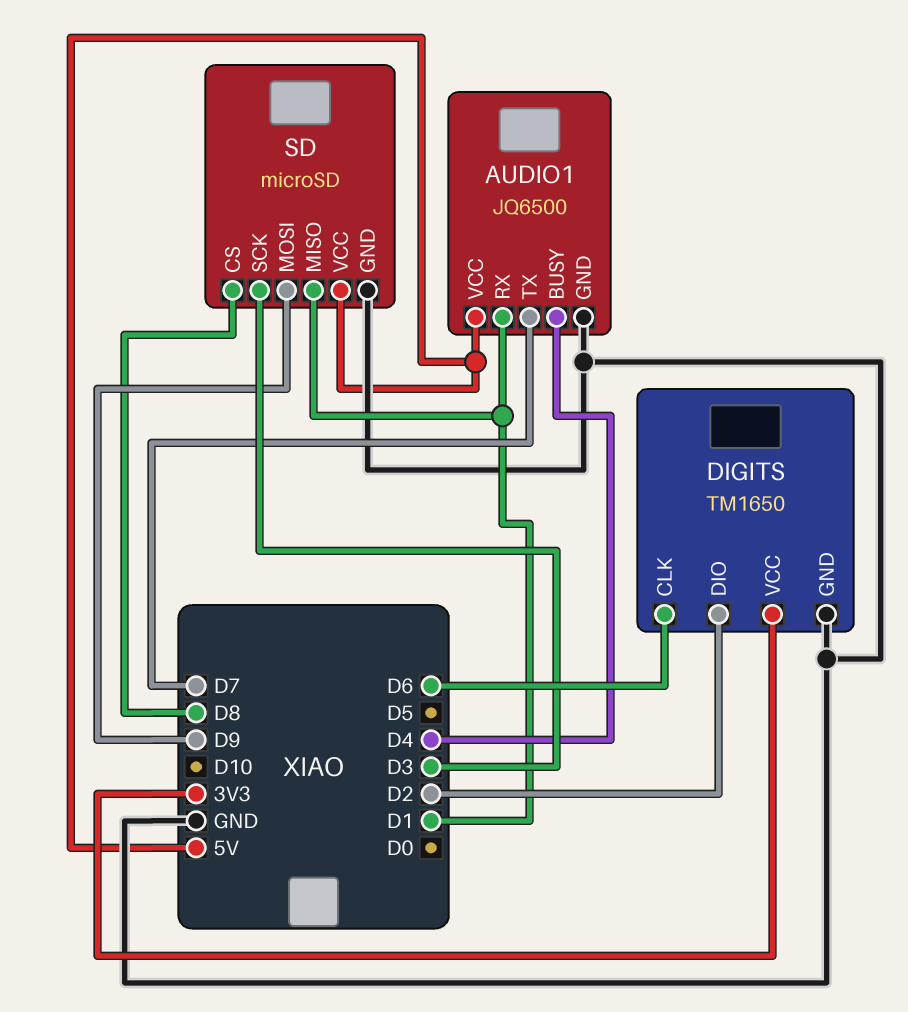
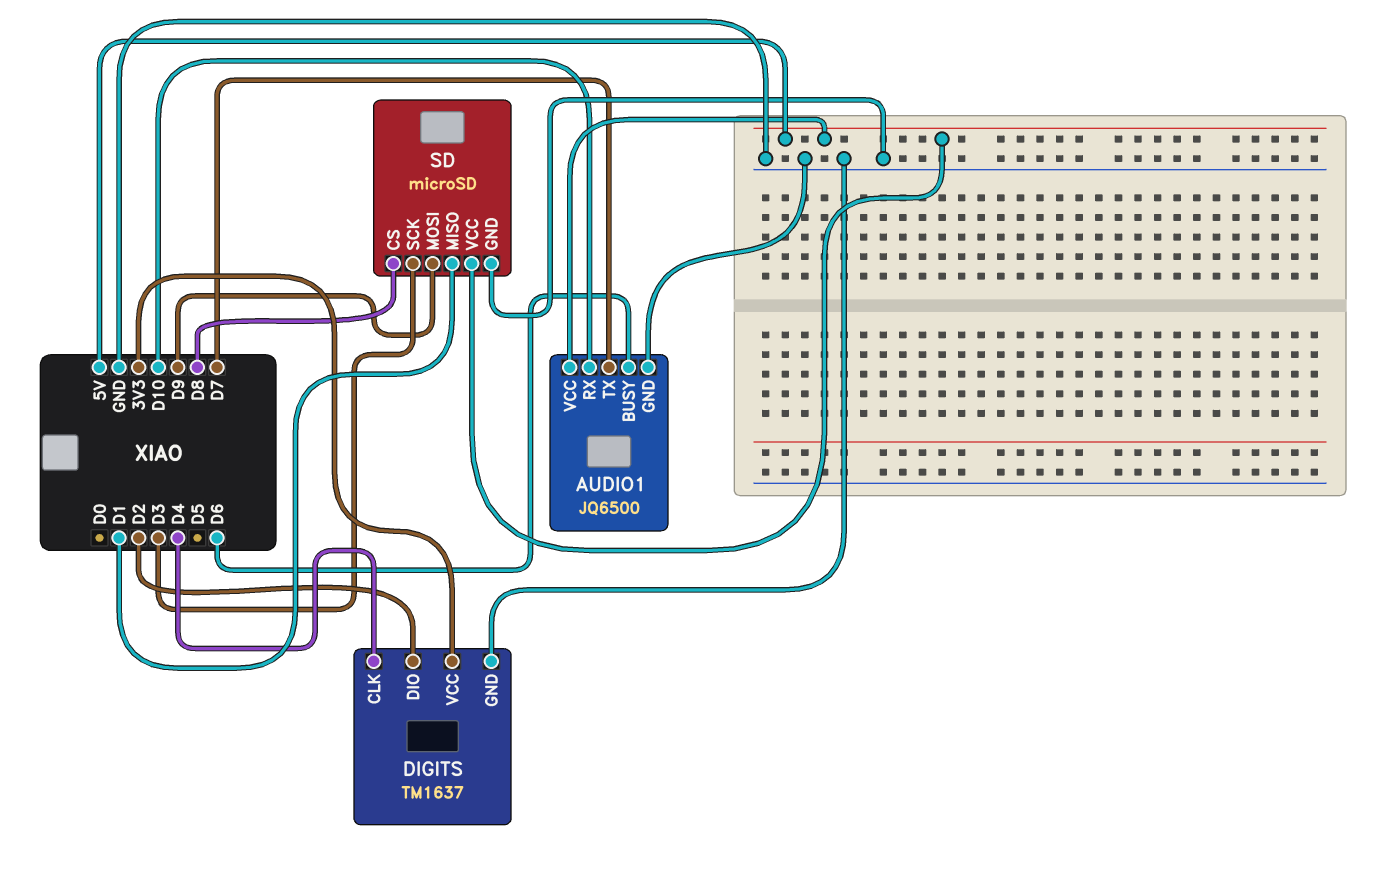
AUDIO1 pin BUSY: D4 -> D6
AUDIO1 pin RX: D1 -> D10
DIGITS: TM1650 -> TM1637
DIGITS pin CLK: D6 -> D4

